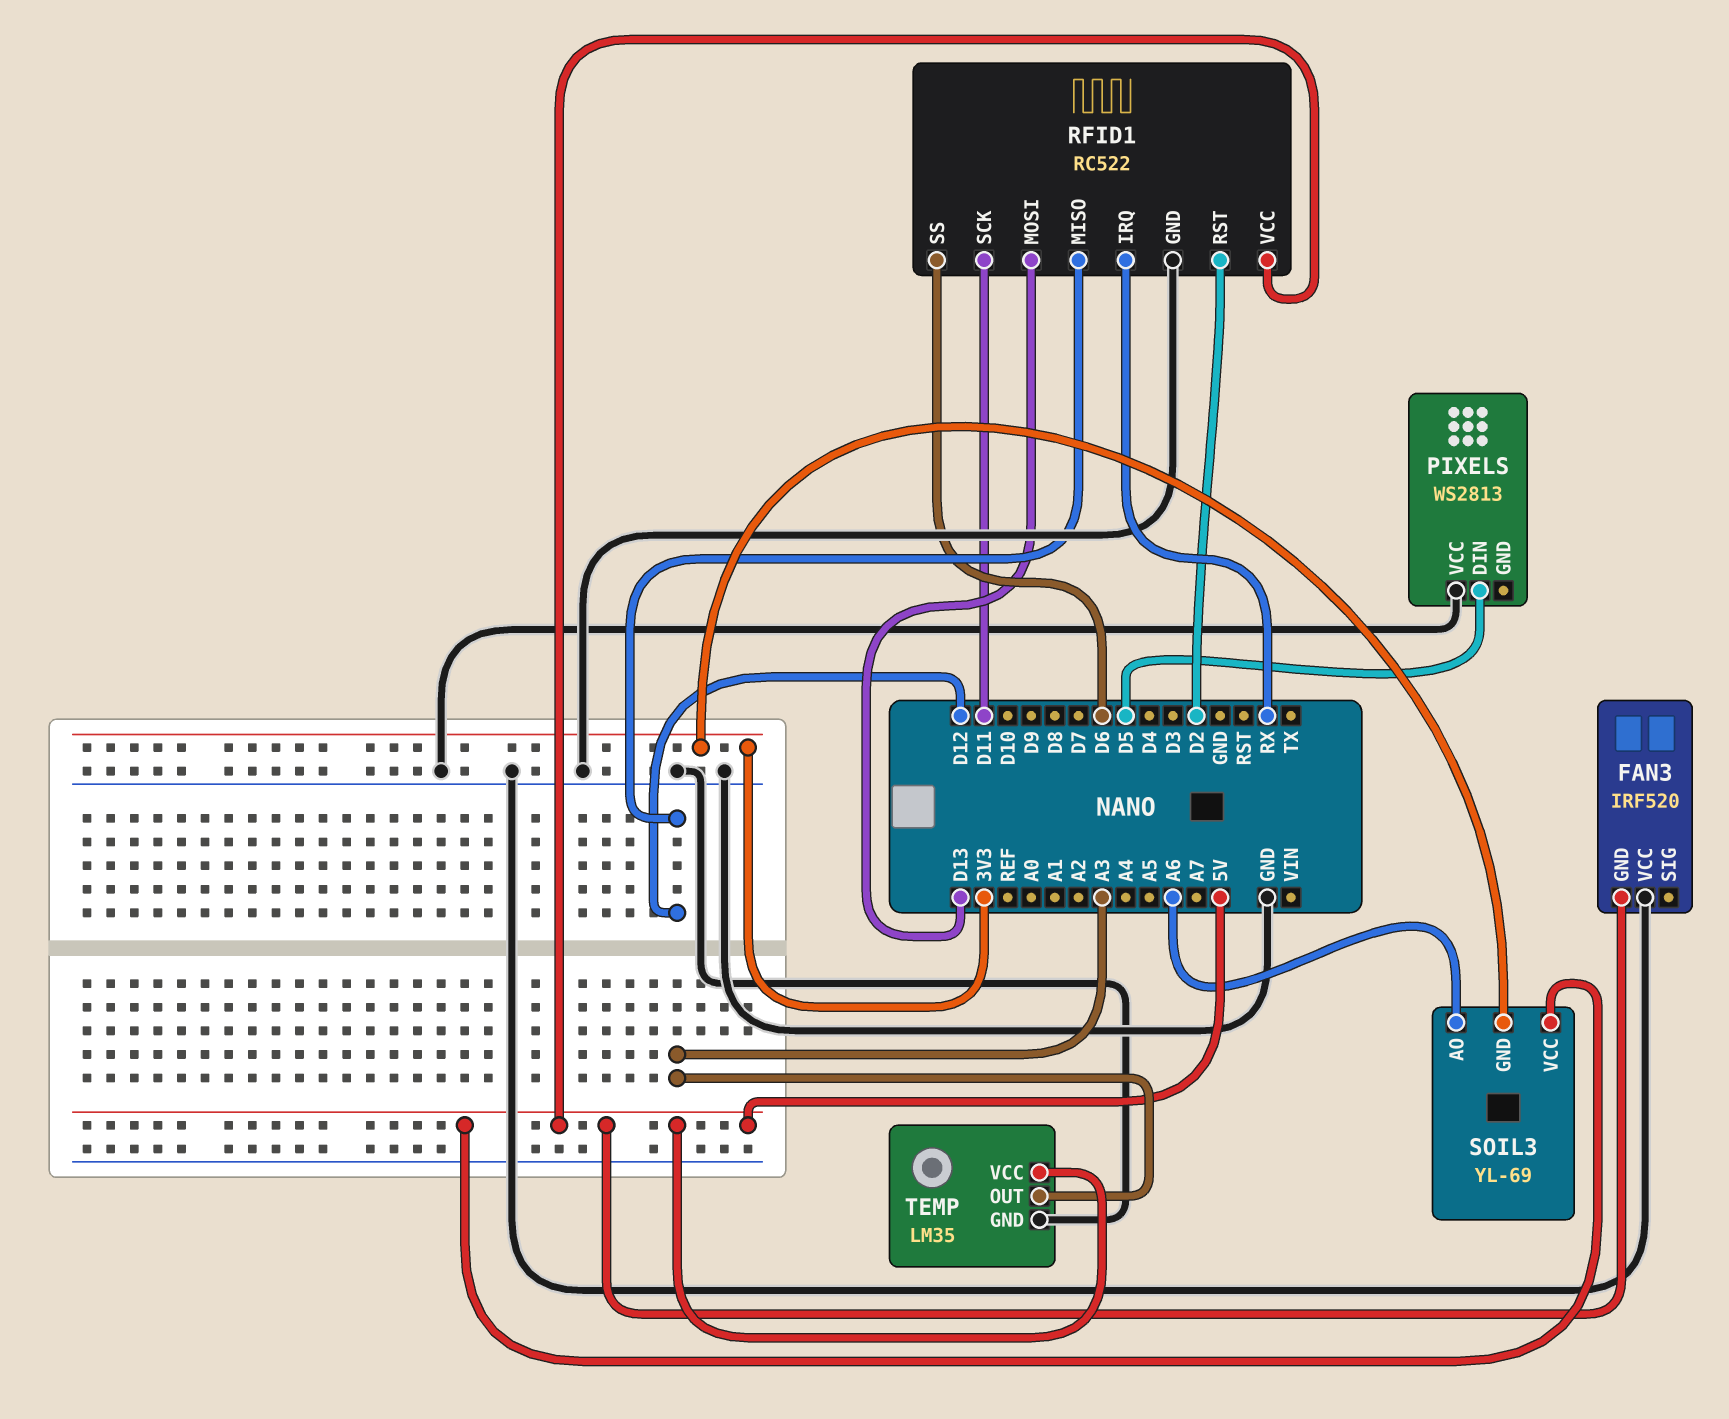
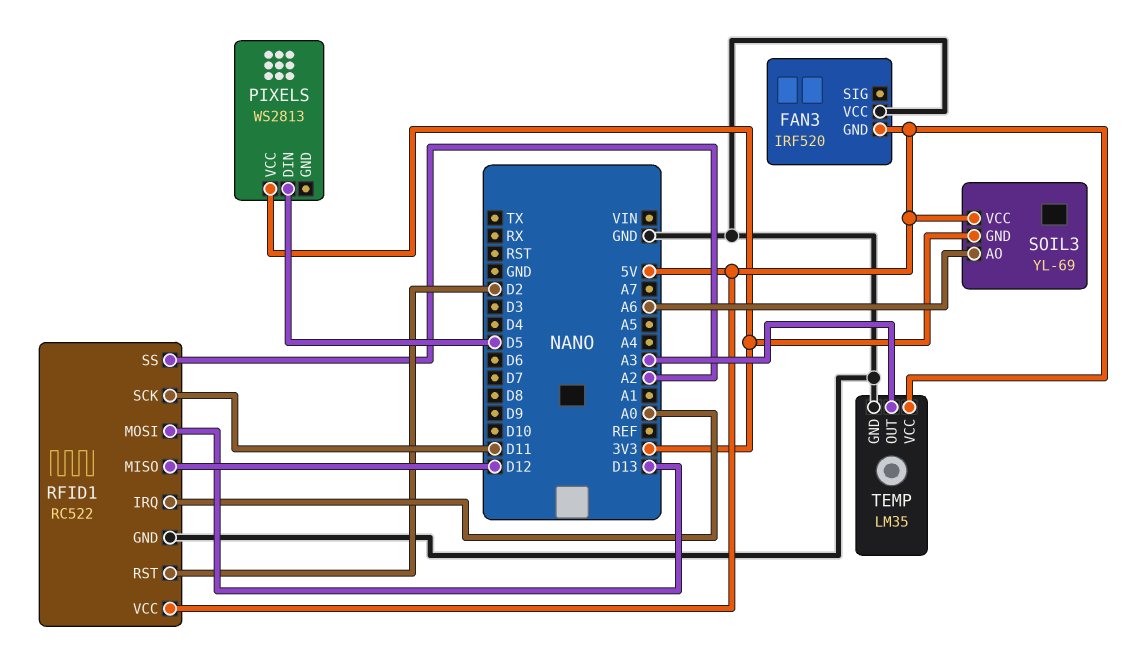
PIXELS pin VCC: GND -> 3V3
RFID1 pin IRQ: RX -> A0
RFID1 pin SS: D6 -> A2

